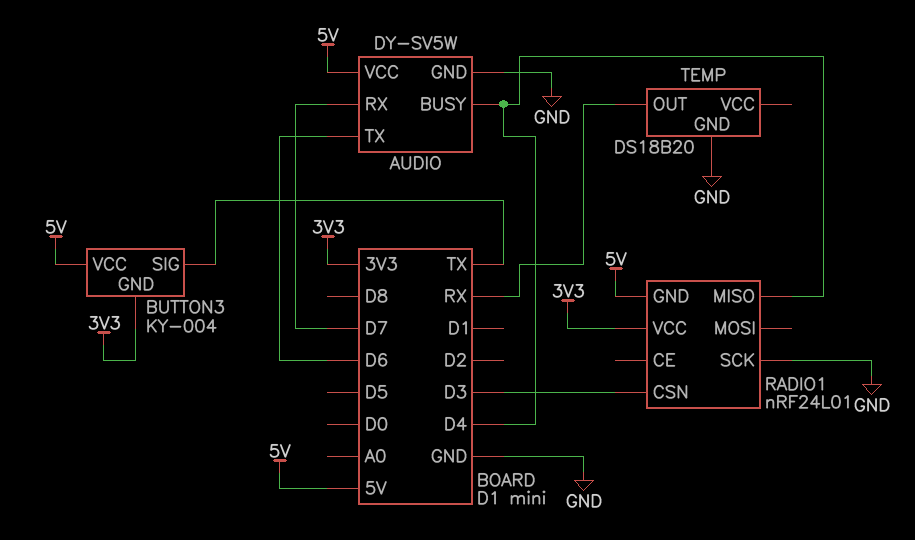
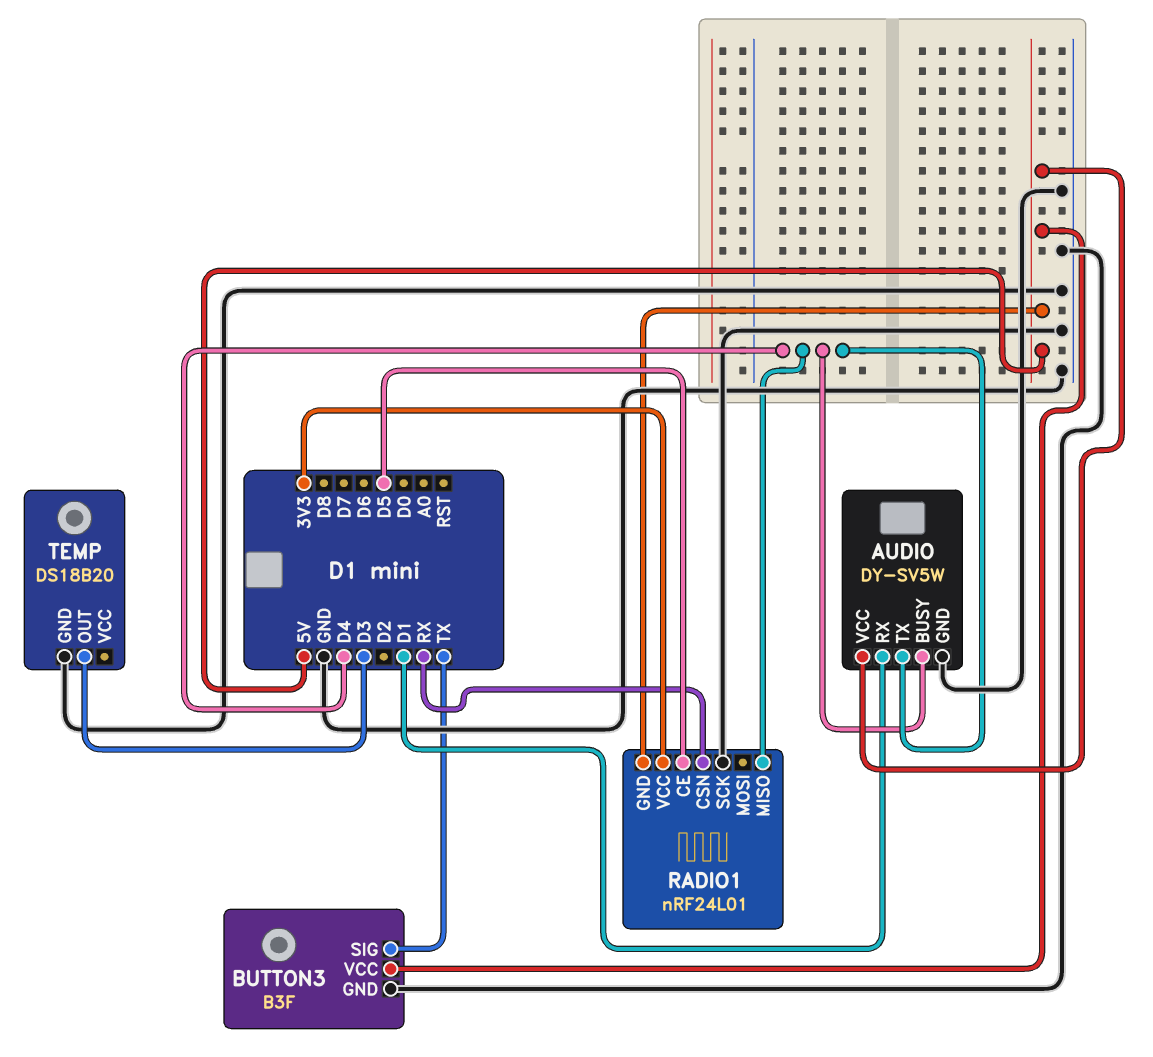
AUDIO pin RX: D7 -> D1
AUDIO pin TX: D6 -> D4
BUTTON3: KY-004 -> B3F
BUTTON3 pin GND: 3V3 -> GND
RADIO1 pin CE: none -> D5
RADIO1 pin CSN: D3 -> RX
TEMP pin OUT: RX -> D3

